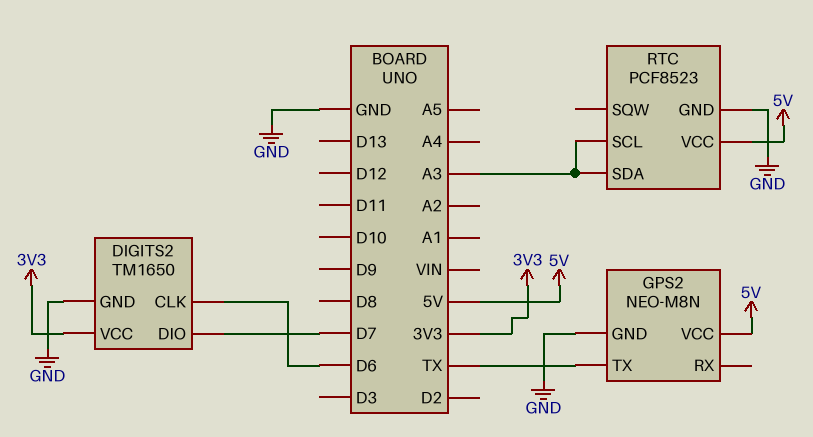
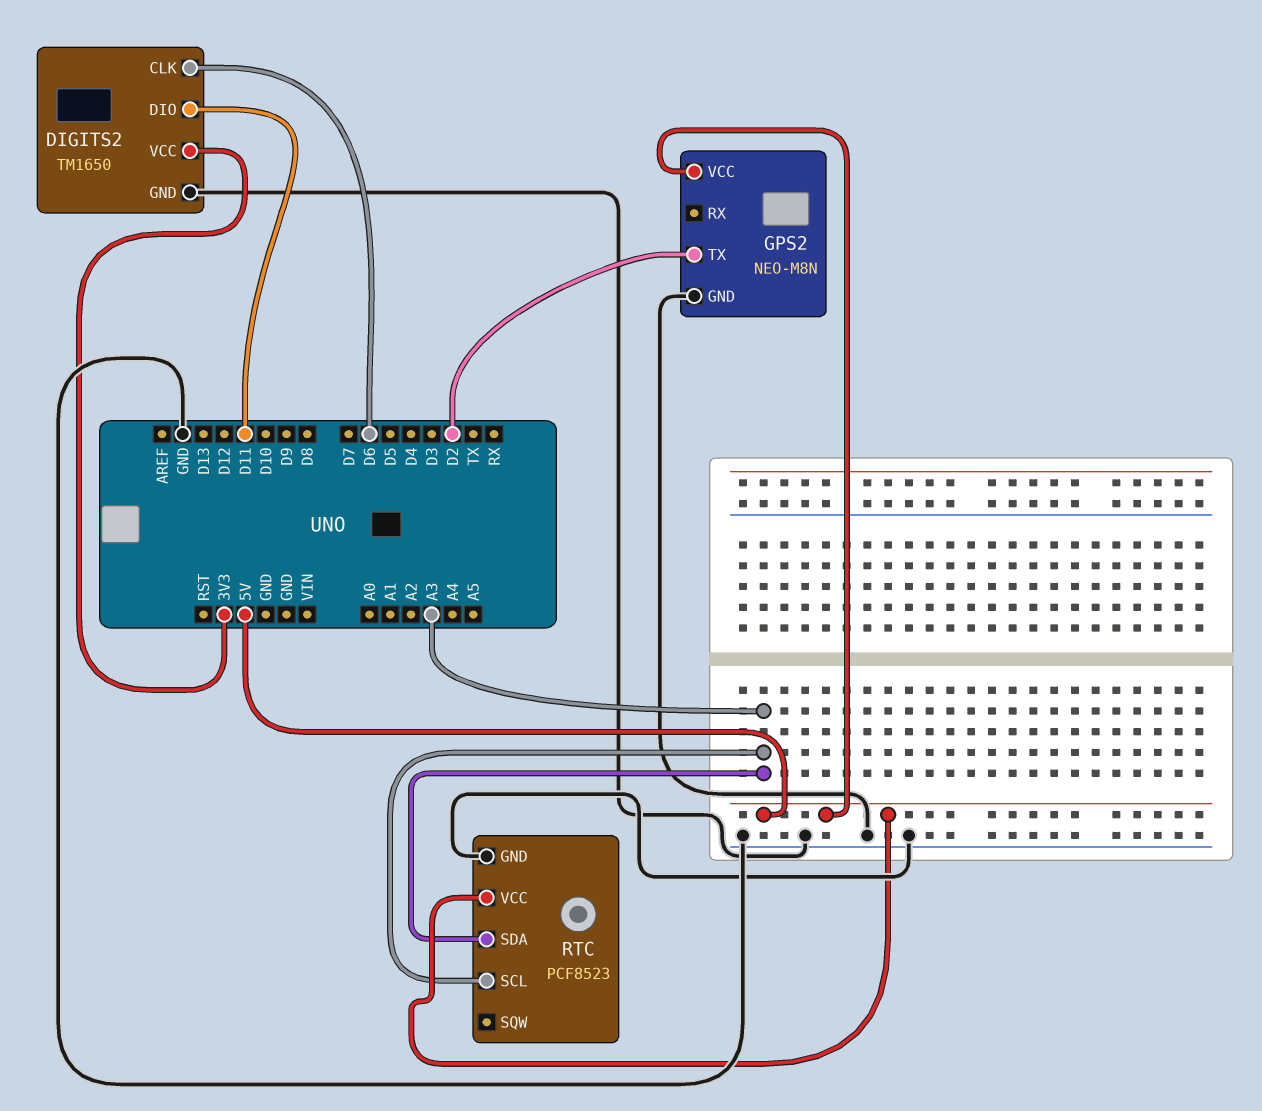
DIGITS2 pin DIO: D7 -> D11
GPS2 pin TX: TX -> D2

